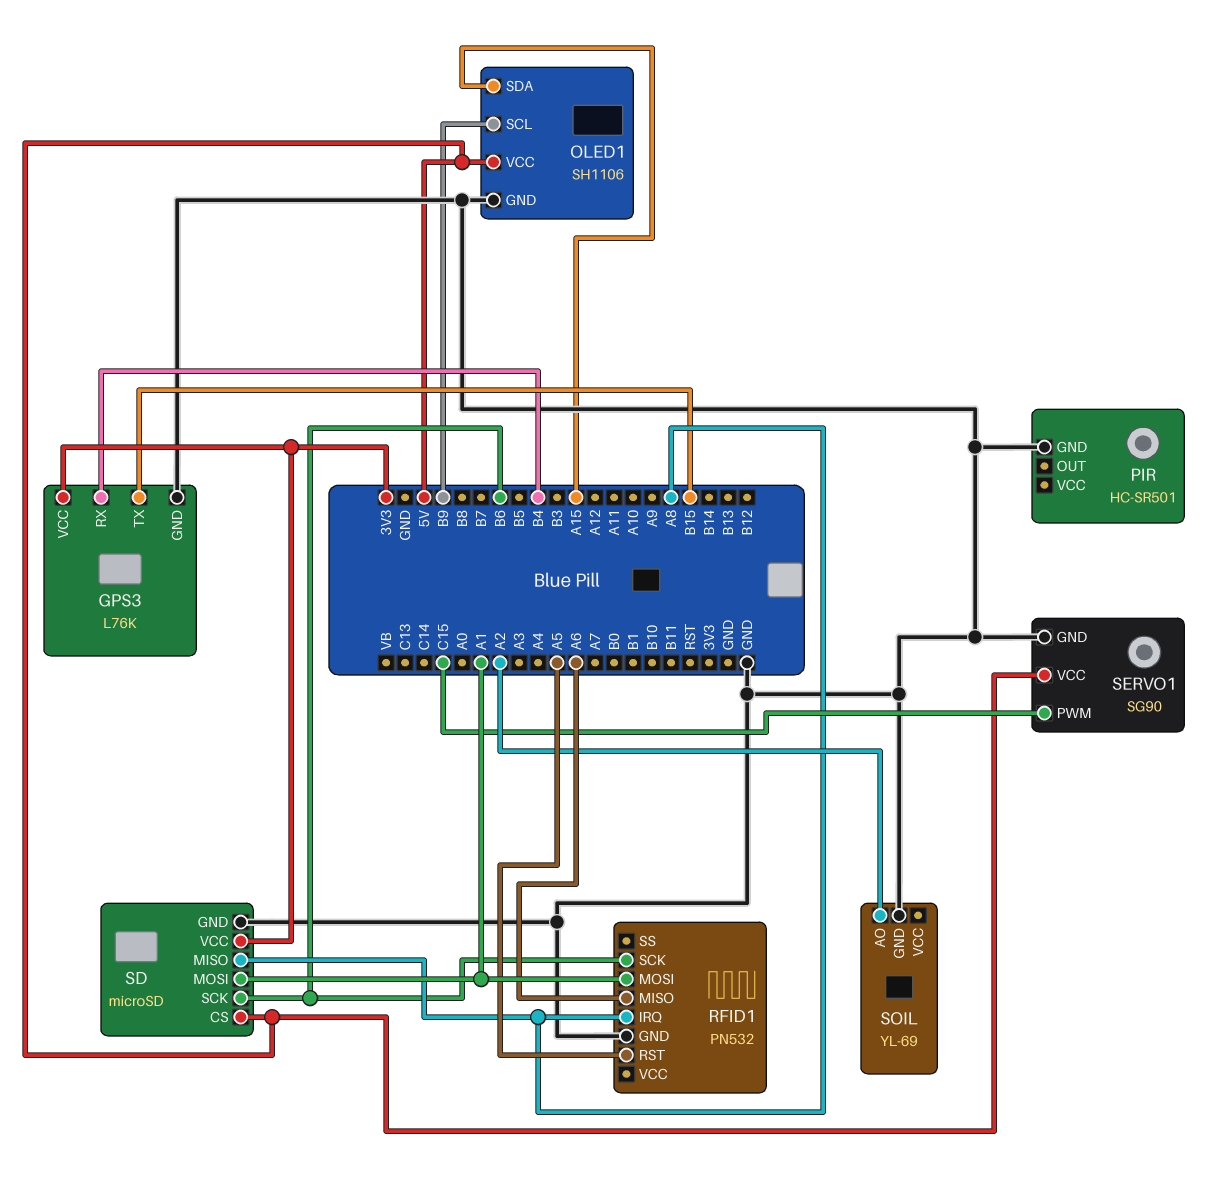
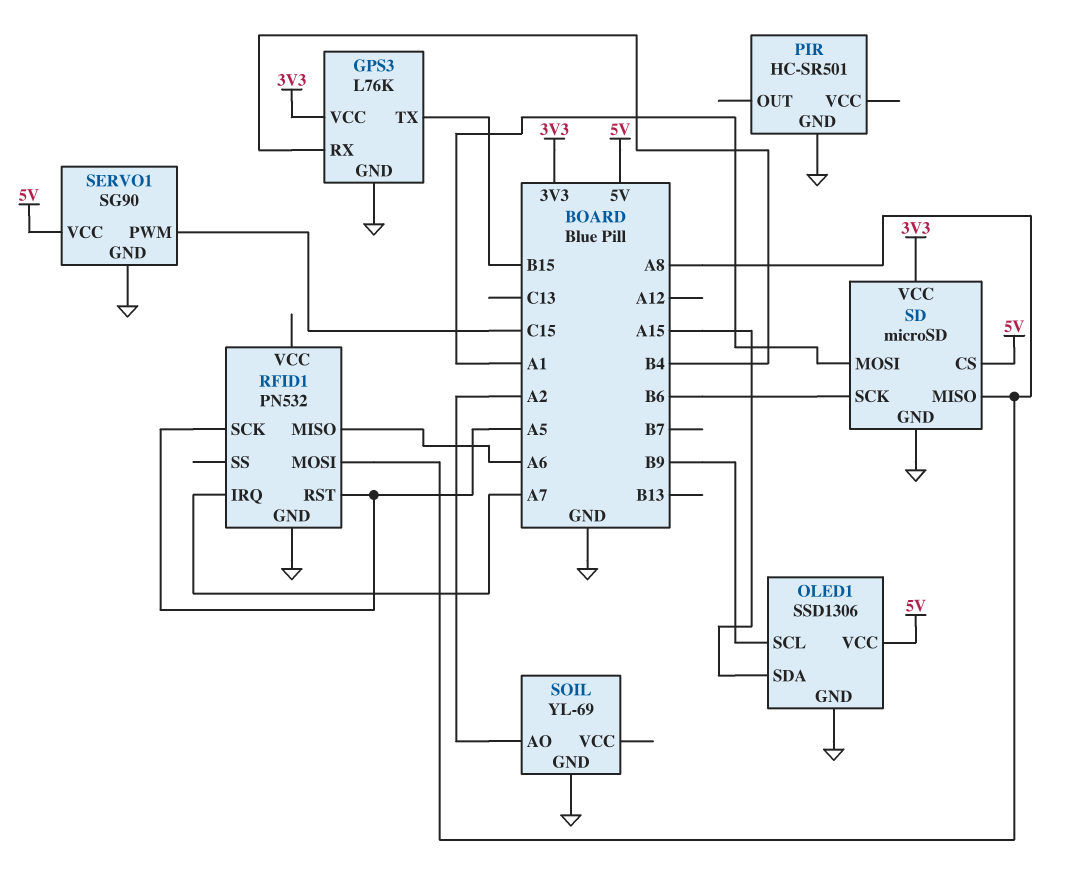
OLED1: SH1106 -> SSD1306
RFID1 pin IRQ: A8 -> A7
RFID1 pin MOSI: A1 -> A8
RFID1 pin SCK: B6 -> A5

